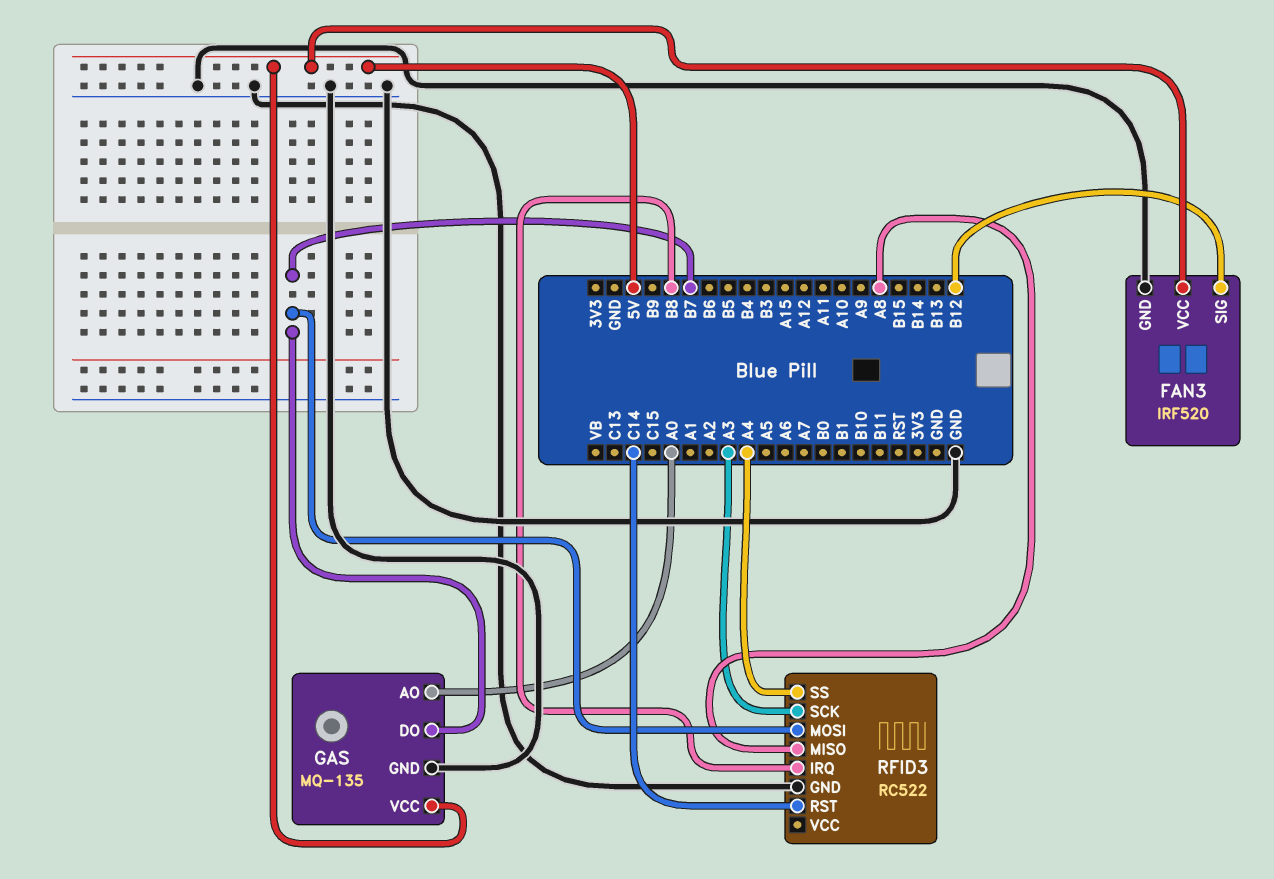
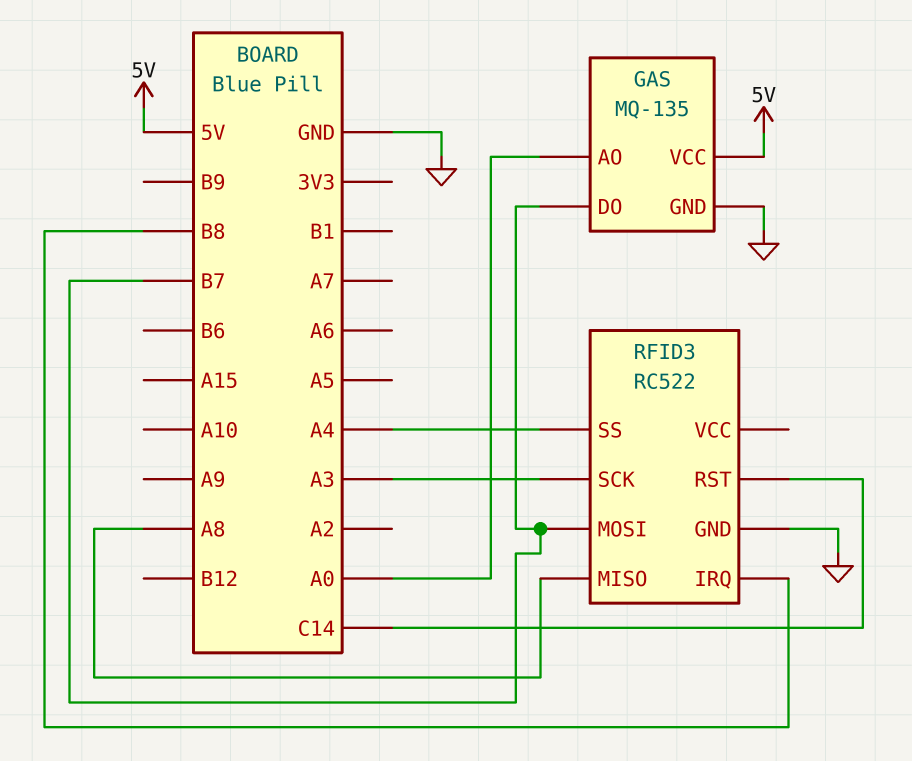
FAN3: IRF520 -> none
FAN3 pin GND: GND -> none
FAN3 pin SIG: B12 -> none
FAN3 pin VCC: 5V -> none

